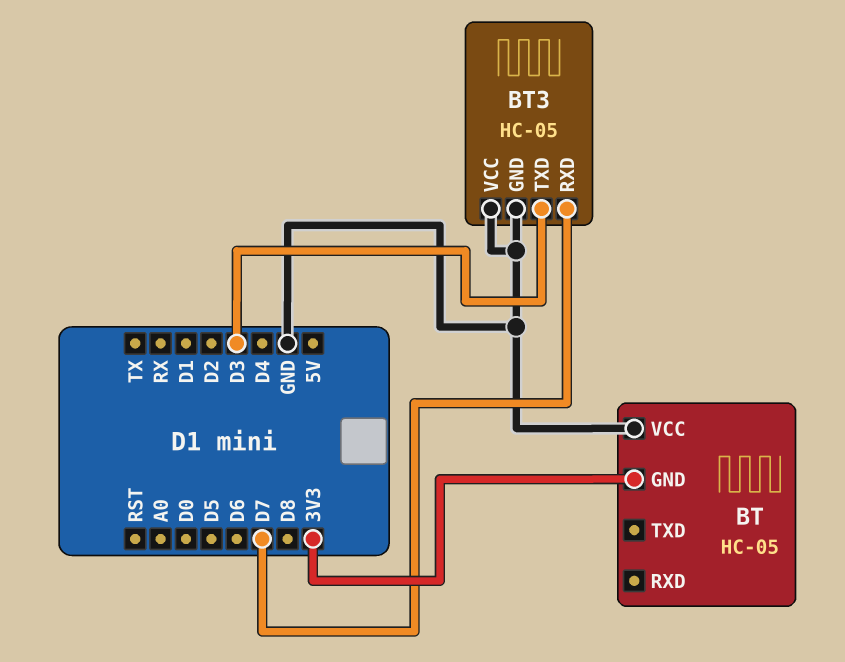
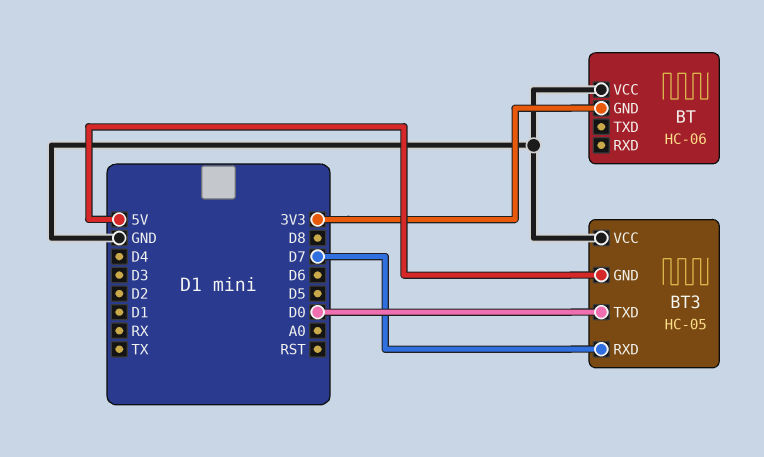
BT: HC-05 -> HC-06
BT3 pin GND: GND -> 5V
BT3 pin TXD: D3 -> D0

